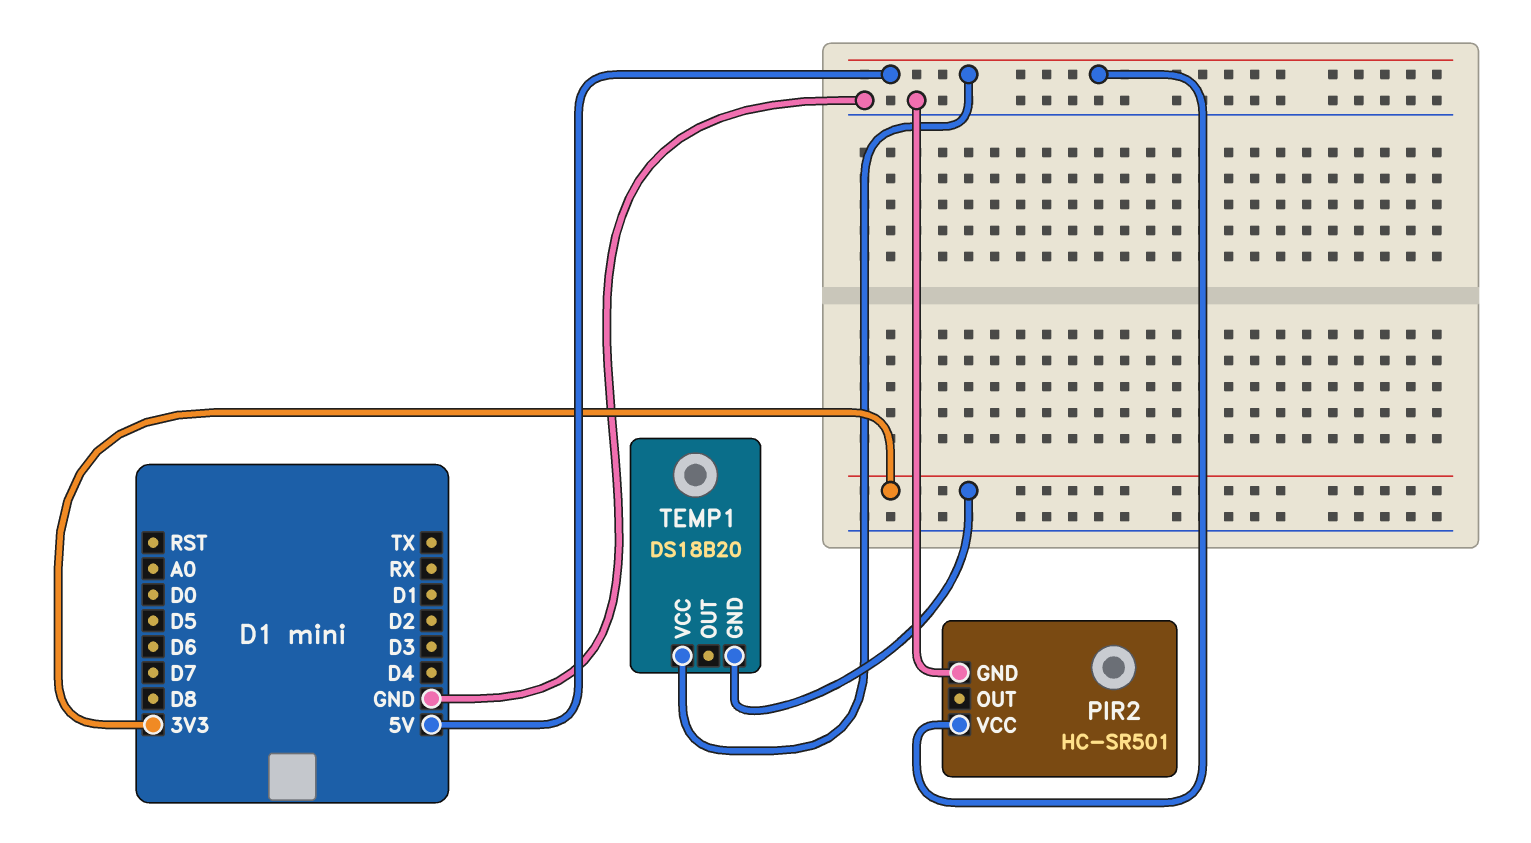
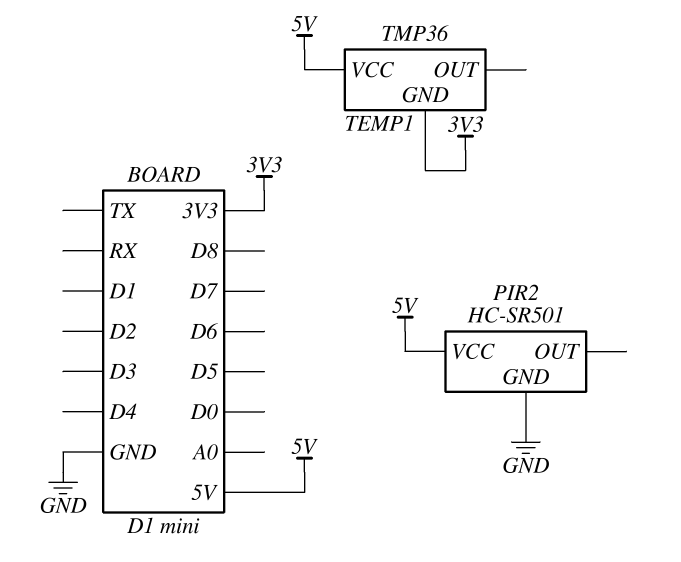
TEMP1: DS18B20 -> TMP36

